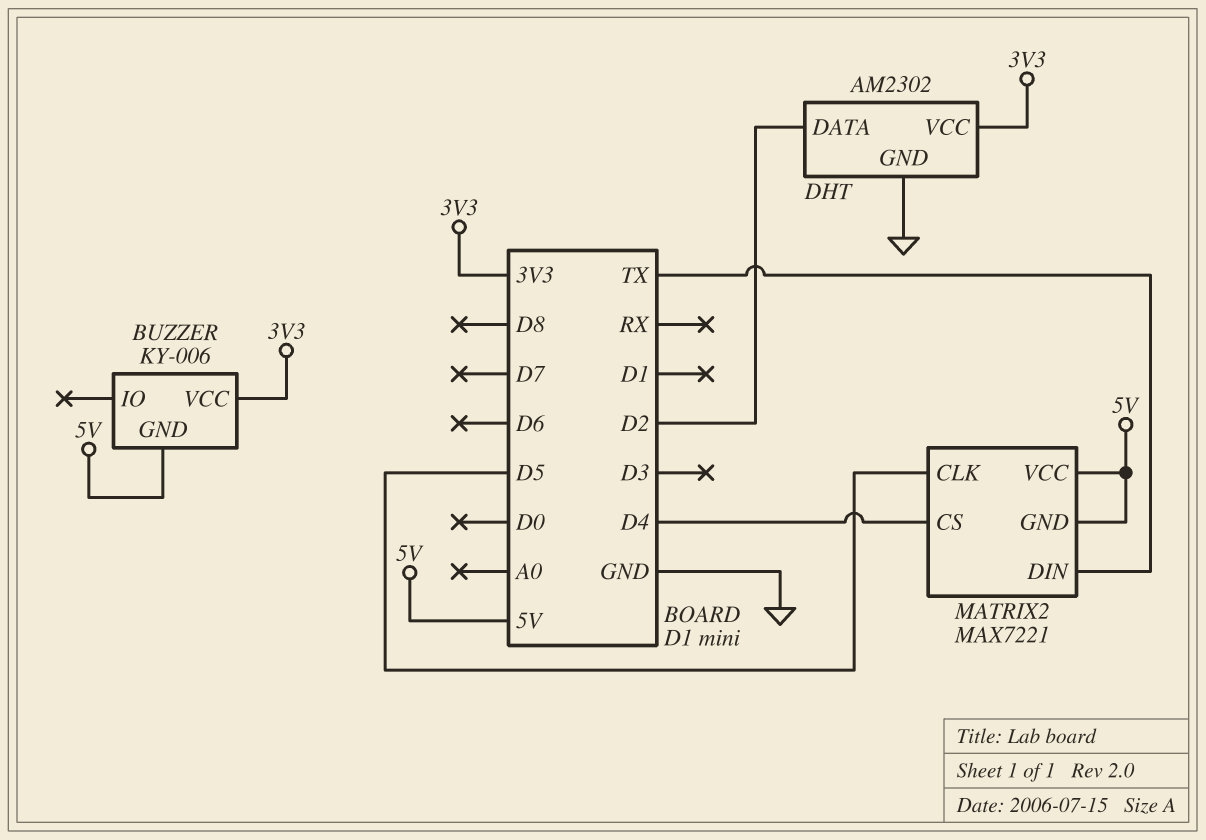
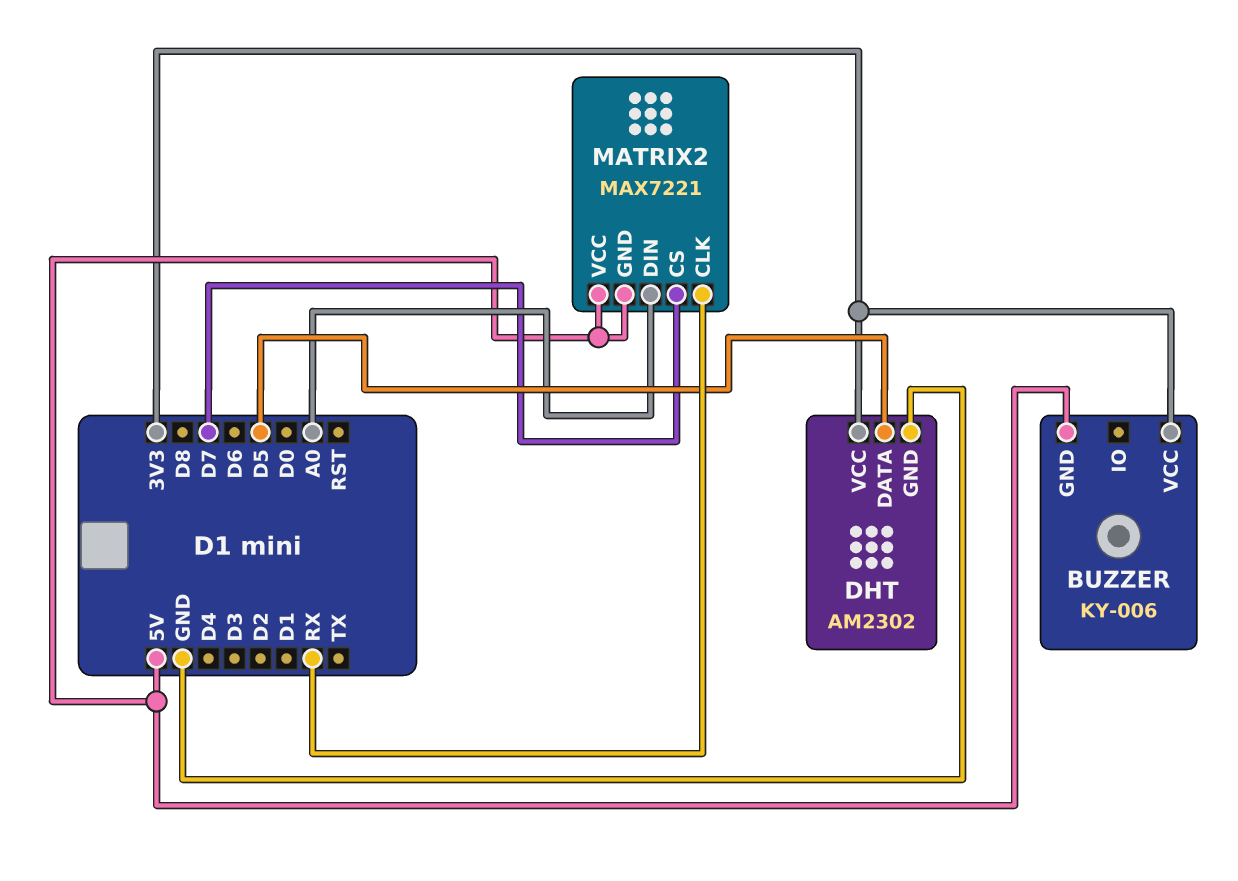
DHT pin DATA: D2 -> D5
MATRIX2 pin CLK: D5 -> RX
MATRIX2 pin CS: D4 -> D7
MATRIX2 pin DIN: TX -> A0

